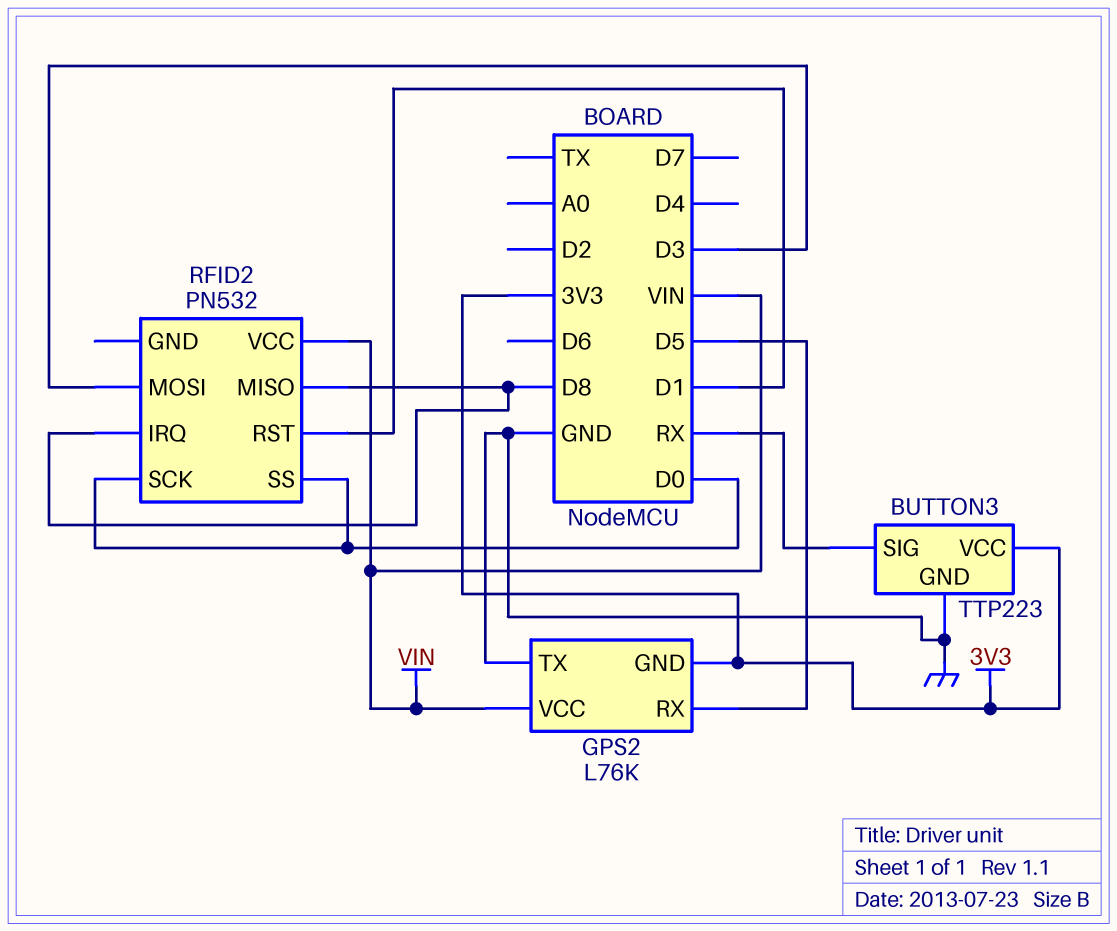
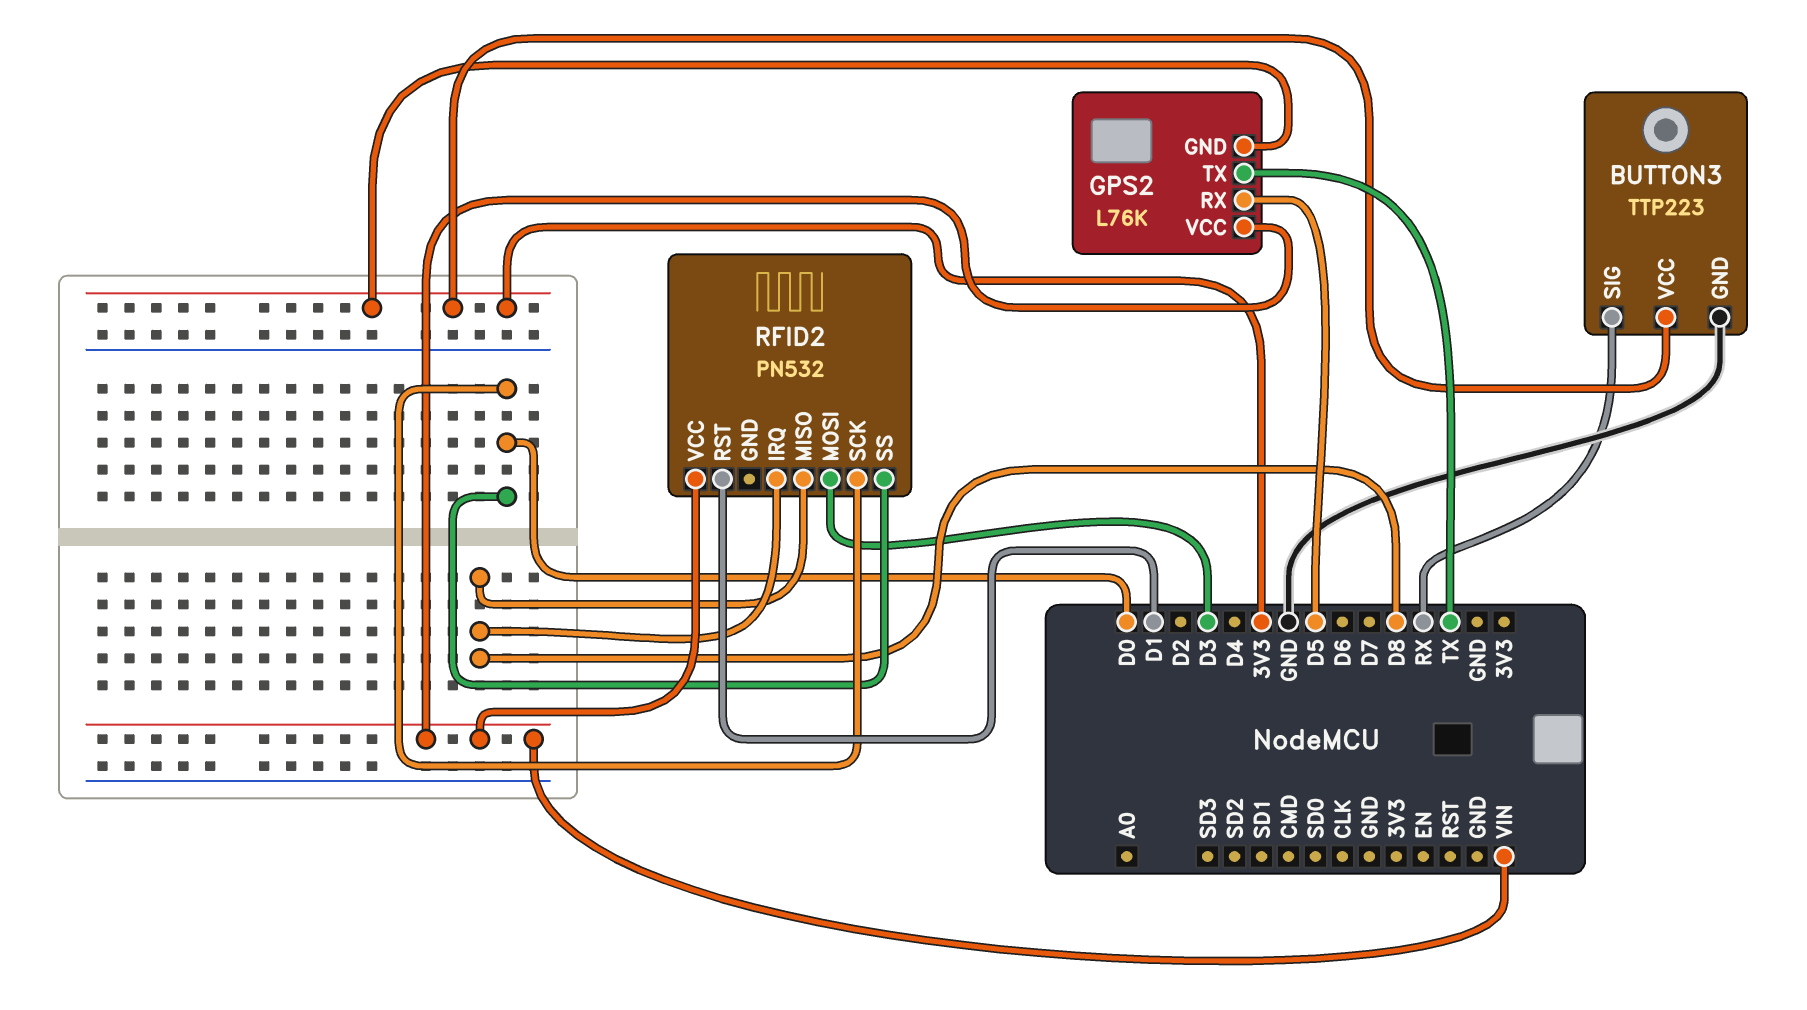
GPS2 pin TX: GND -> TX

